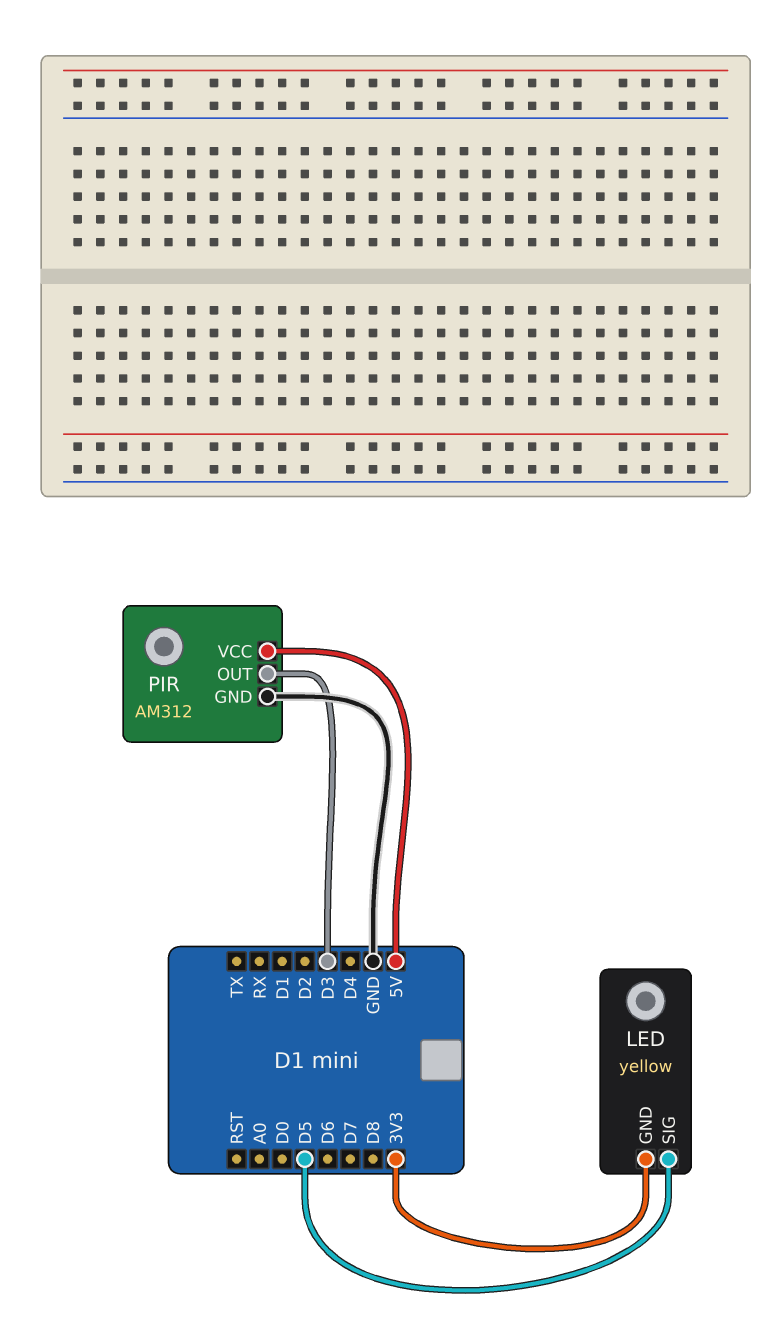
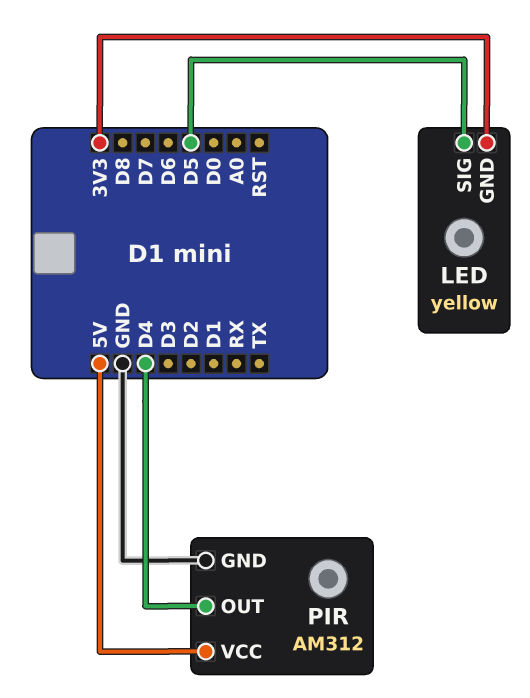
PIR pin OUT: D3 -> D4

